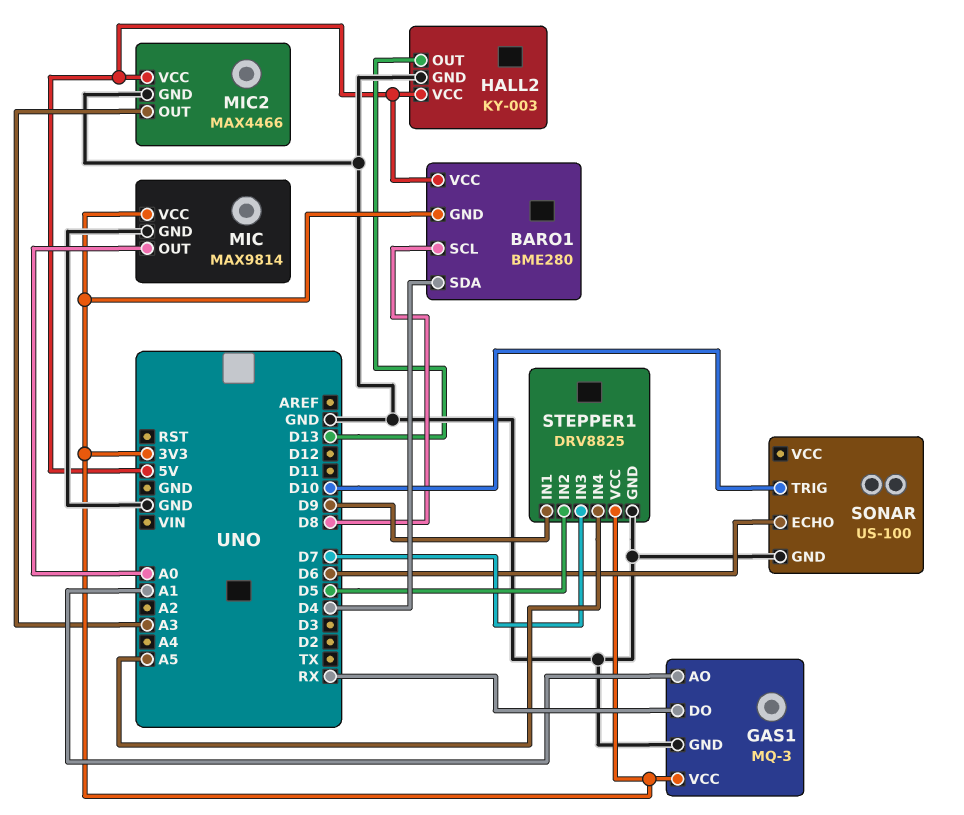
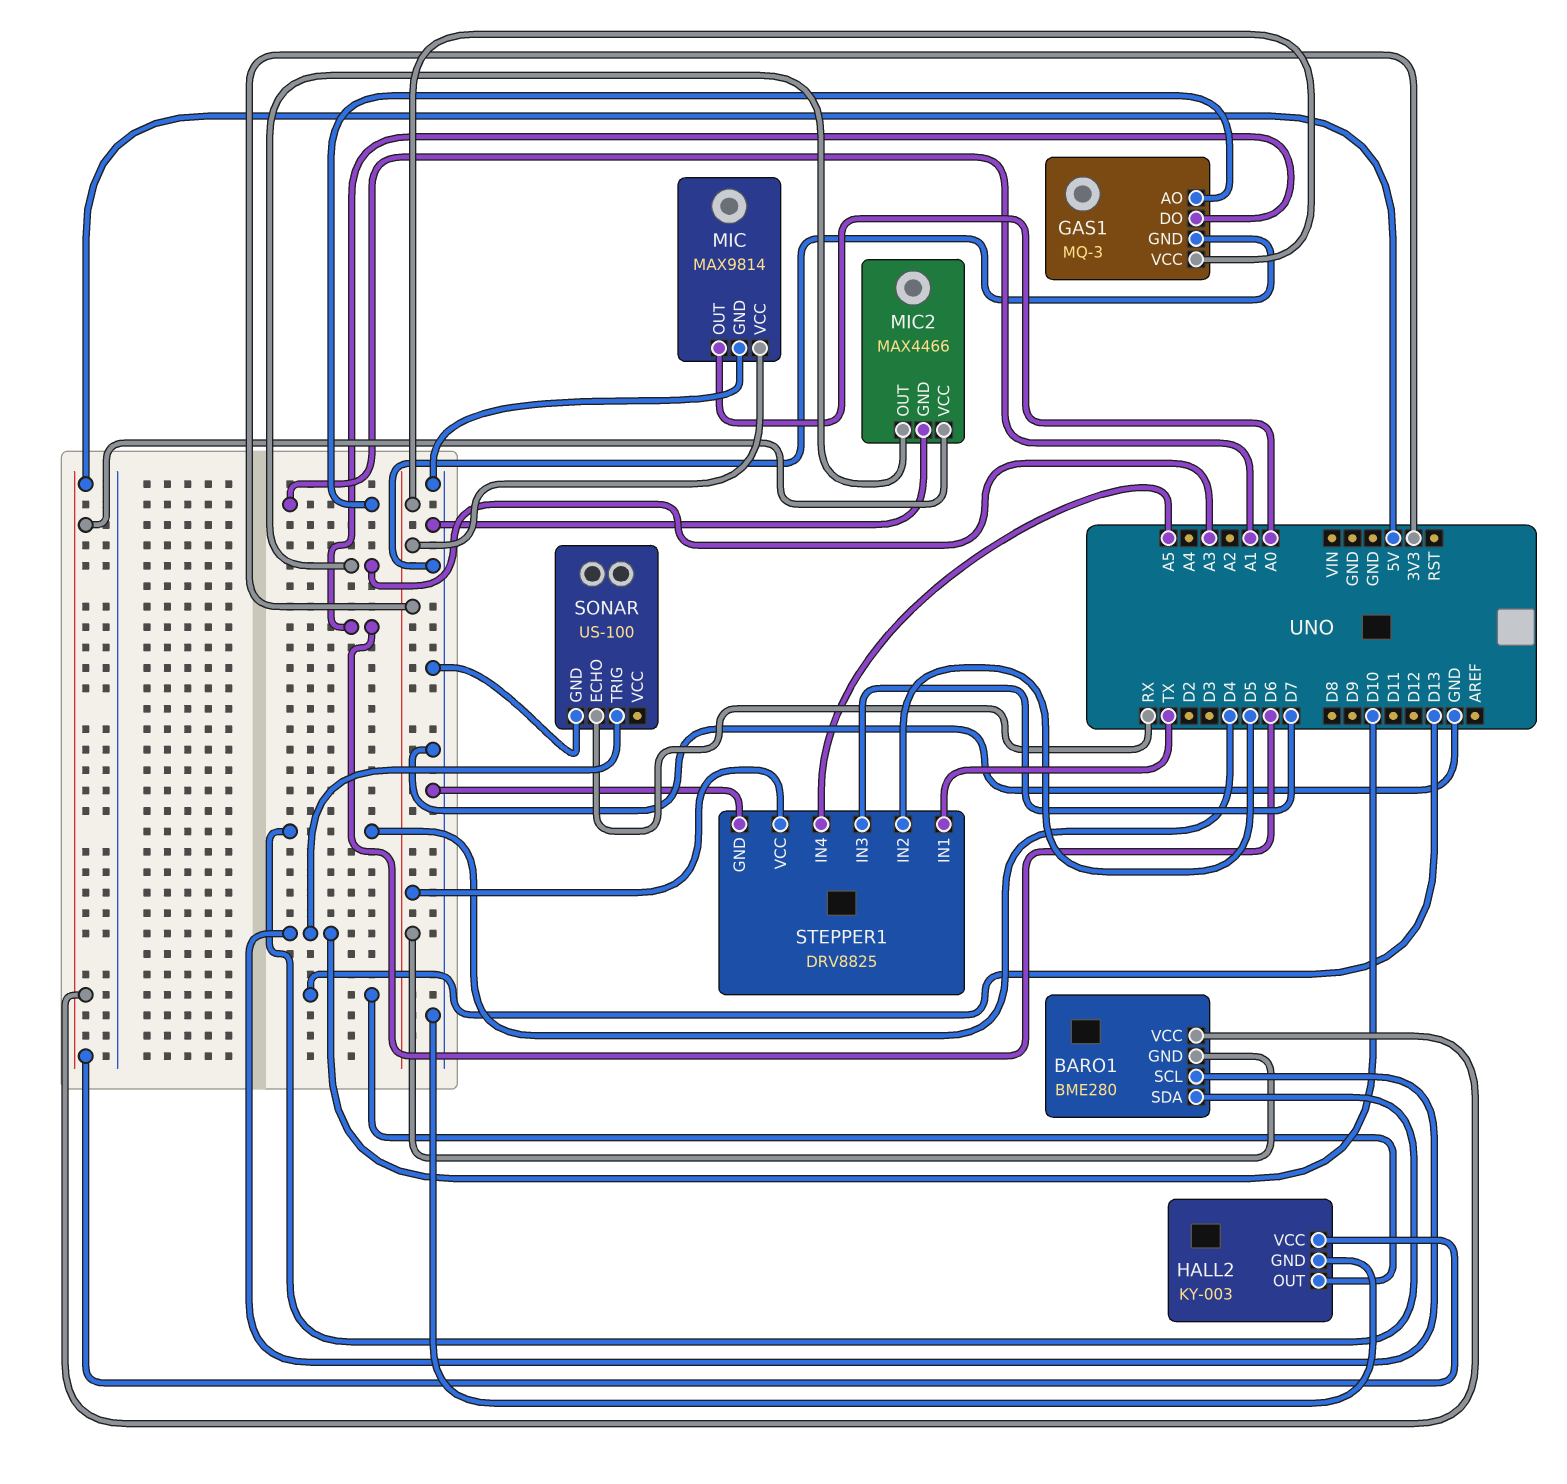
BARO1 pin SCL: D8 -> D10
GAS1 pin DO: RX -> D6
SONAR pin ECHO: D6 -> RX
STEPPER1 pin IN1: D9 -> TX

